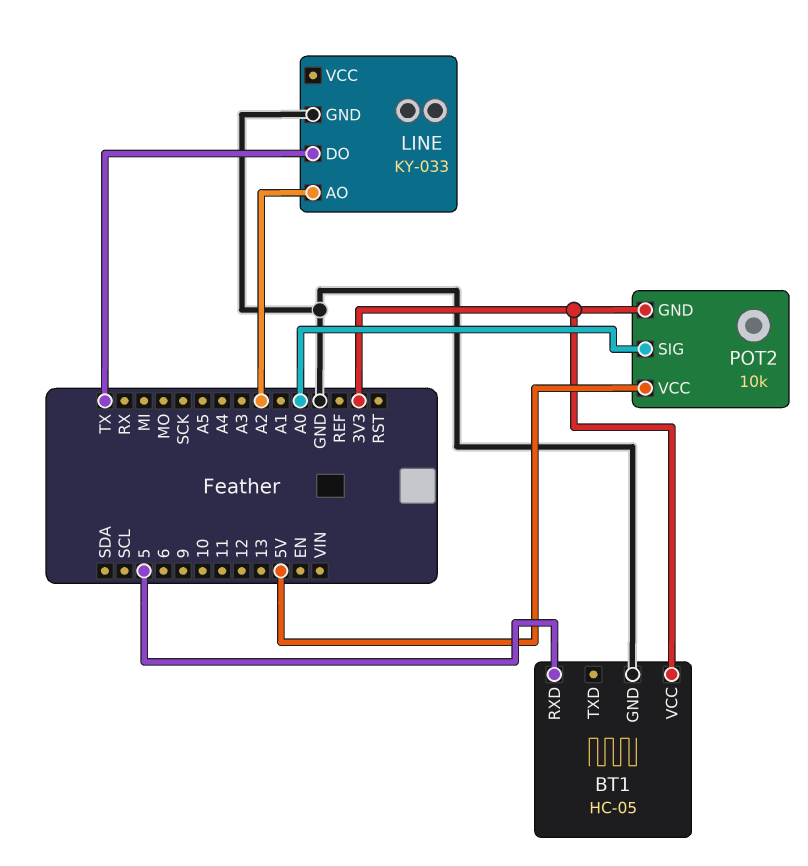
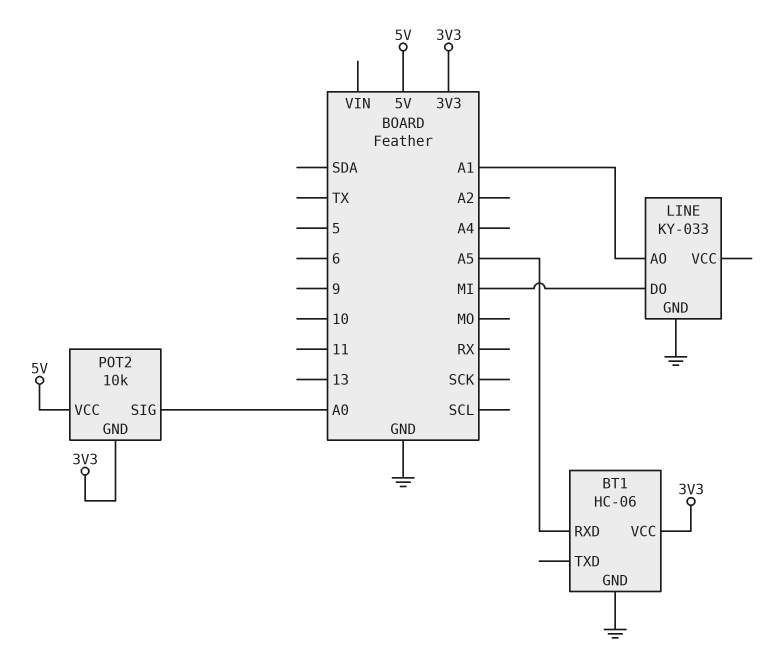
BT1: HC-05 -> HC-06
BT1 pin RXD: 5 -> A5
LINE pin AO: A2 -> A1
LINE pin DO: TX -> MI

